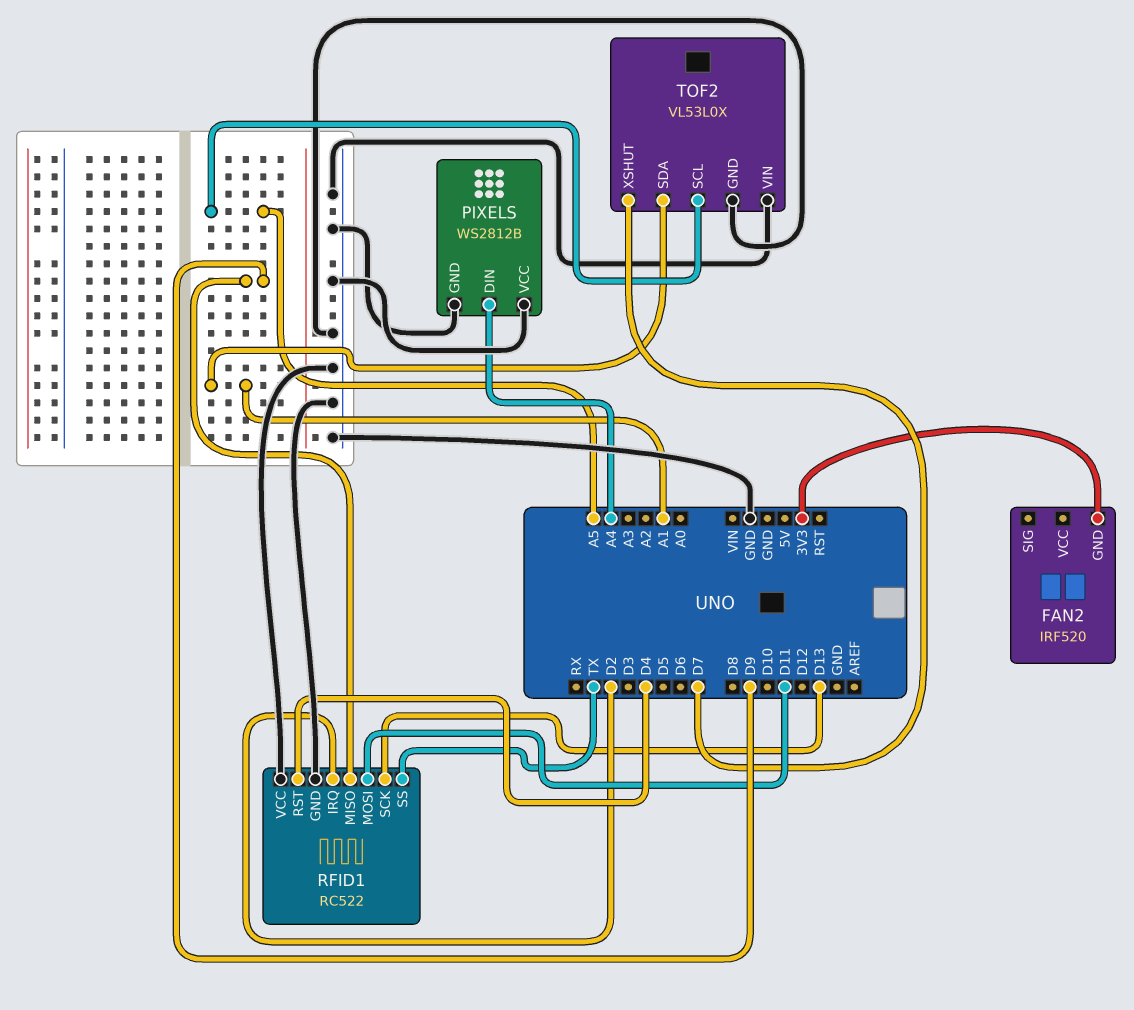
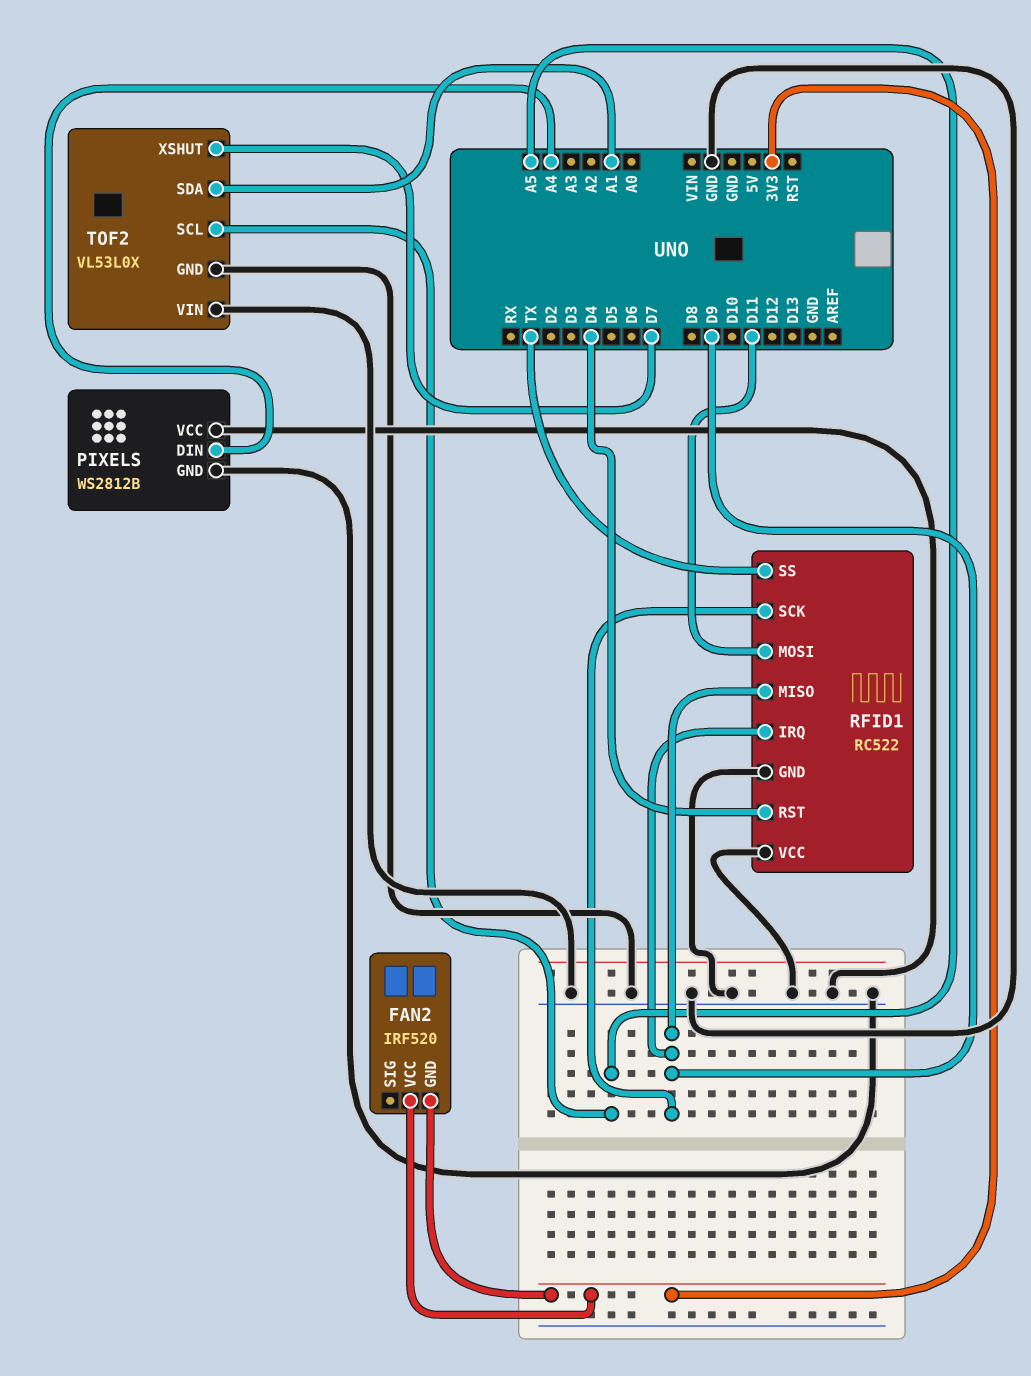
FAN2 pin VCC: none -> 3V3
RFID1 pin IRQ: D2 -> D9
RFID1 pin SCK: D13 -> D9

